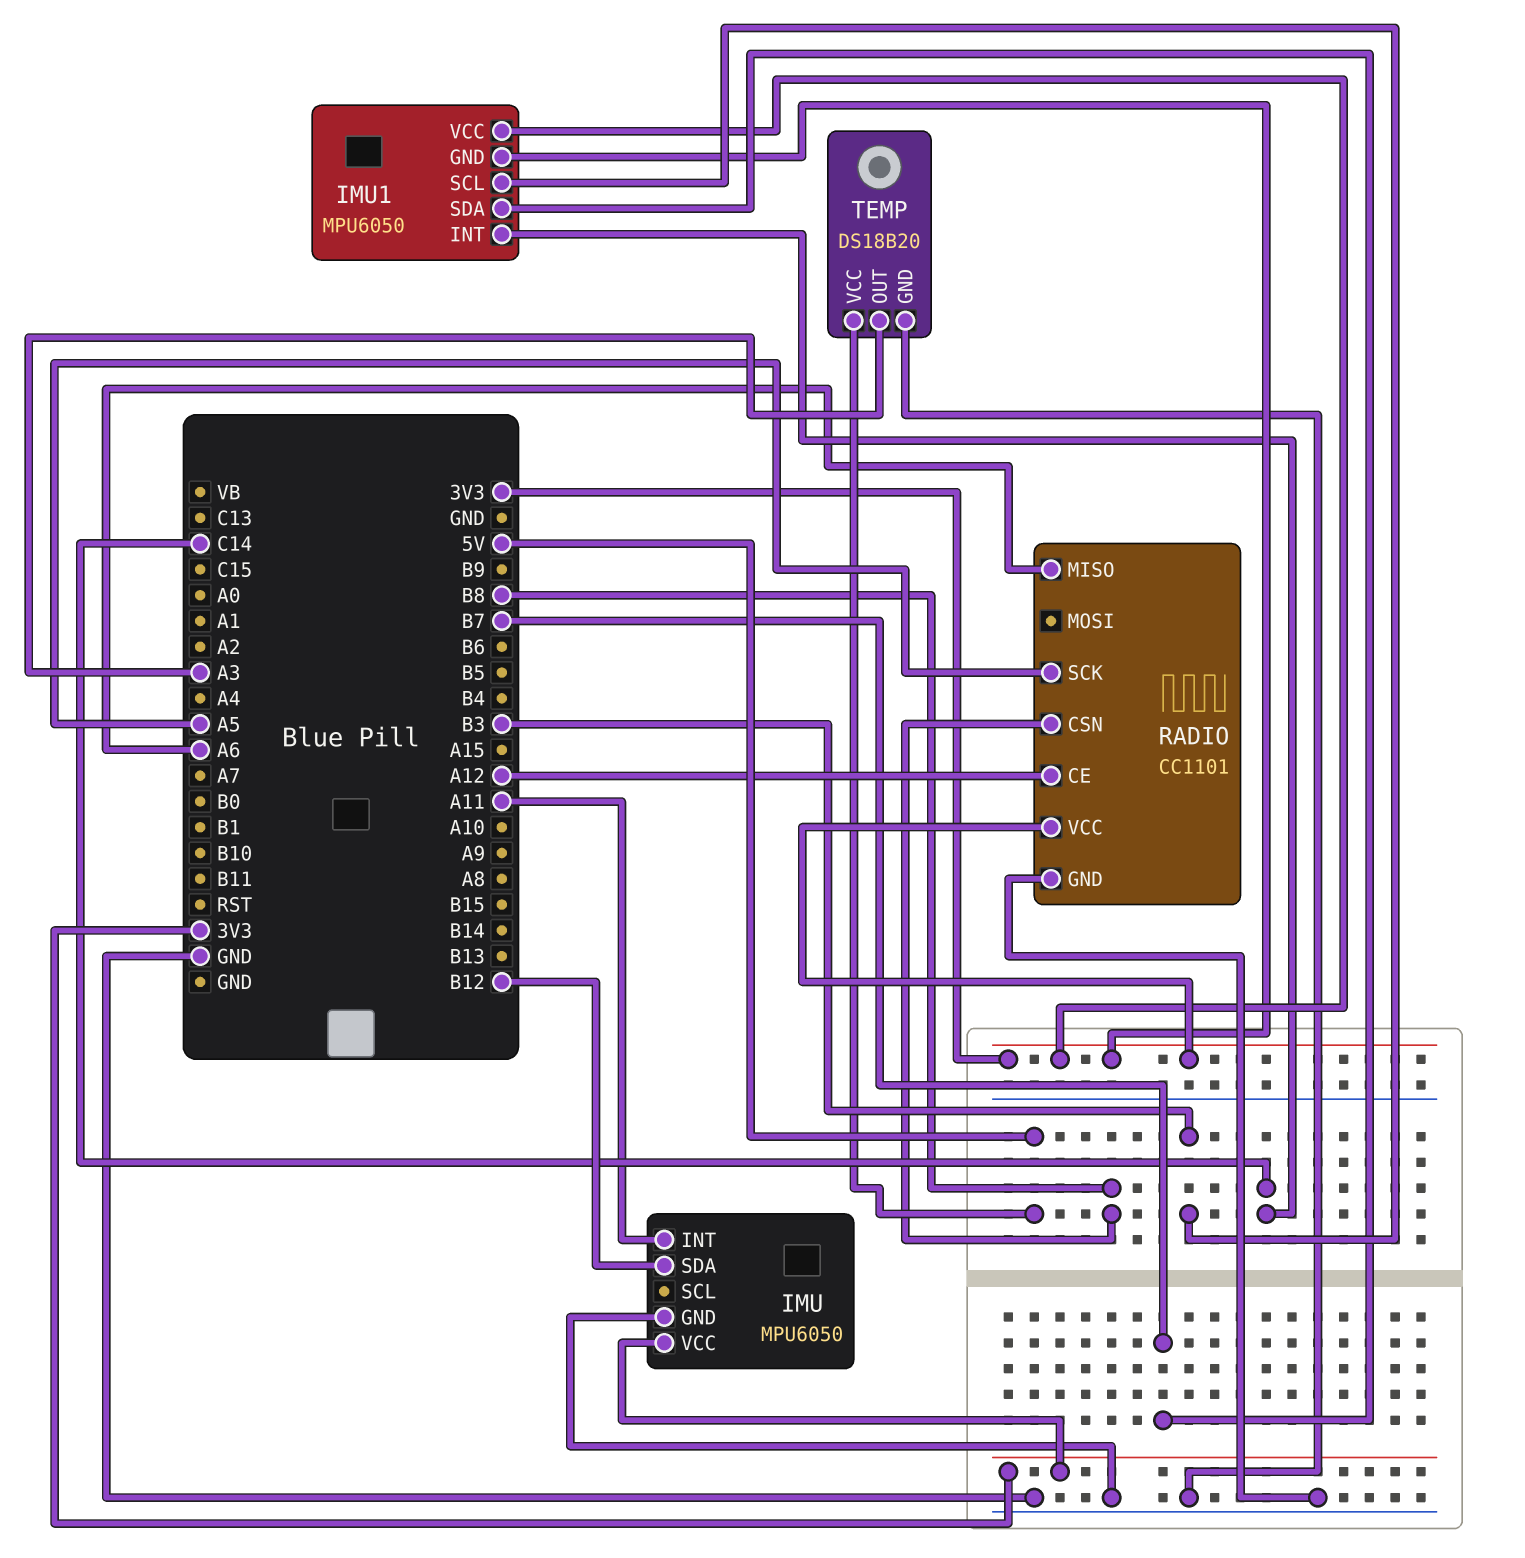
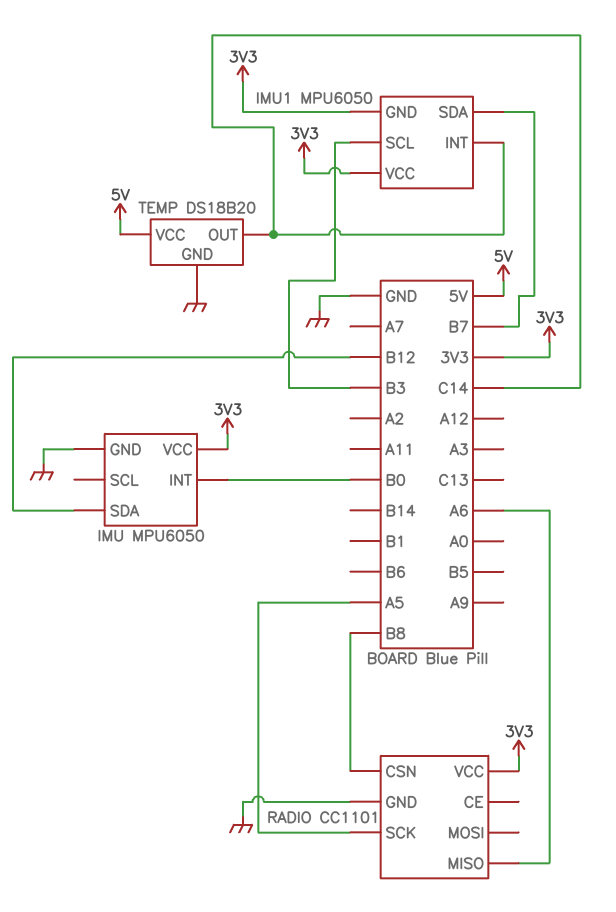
IMU pin INT: A11 -> B0
RADIO pin CE: A12 -> none
TEMP pin OUT: A3 -> C14

